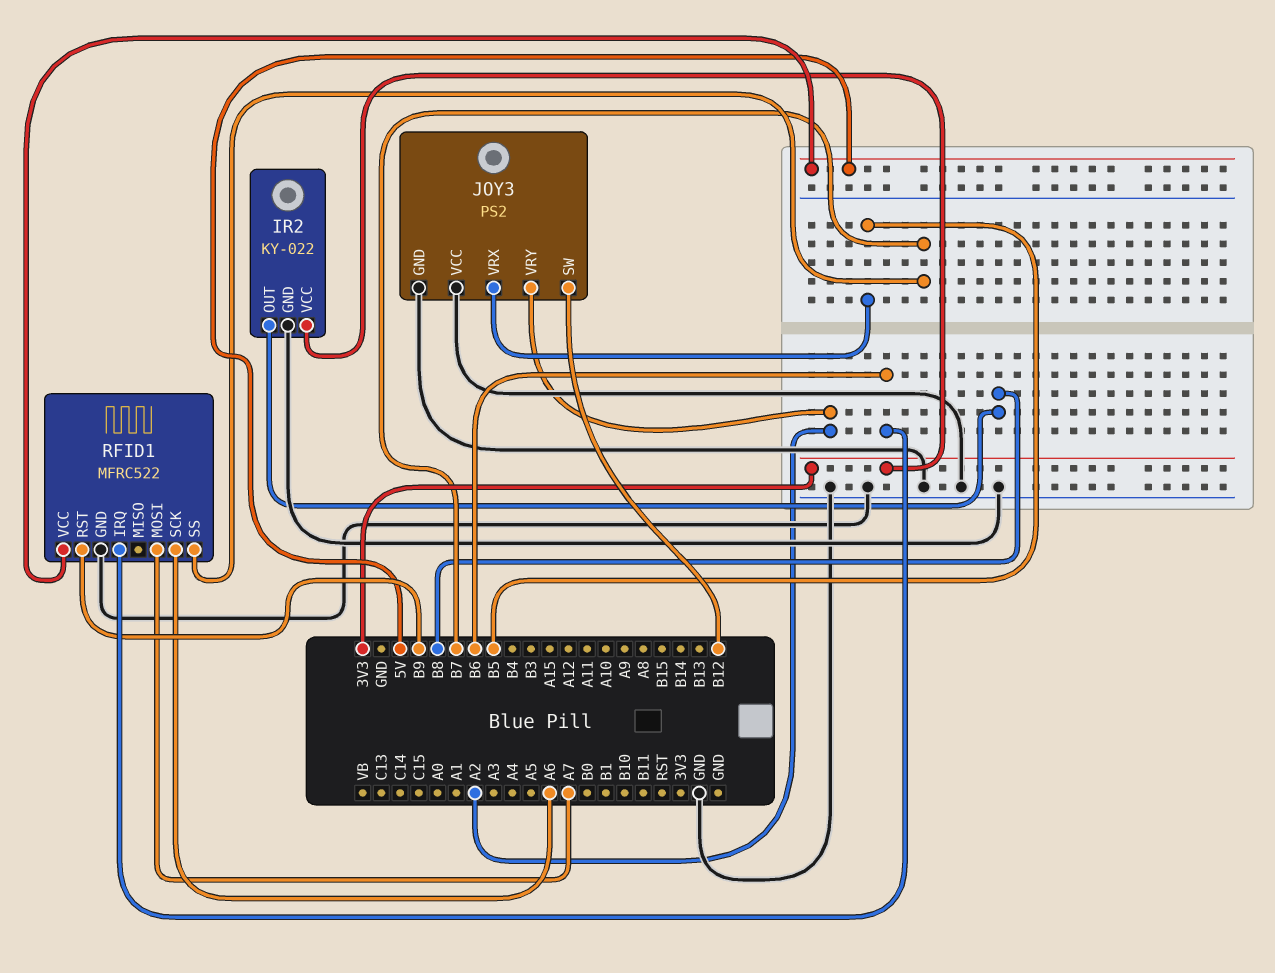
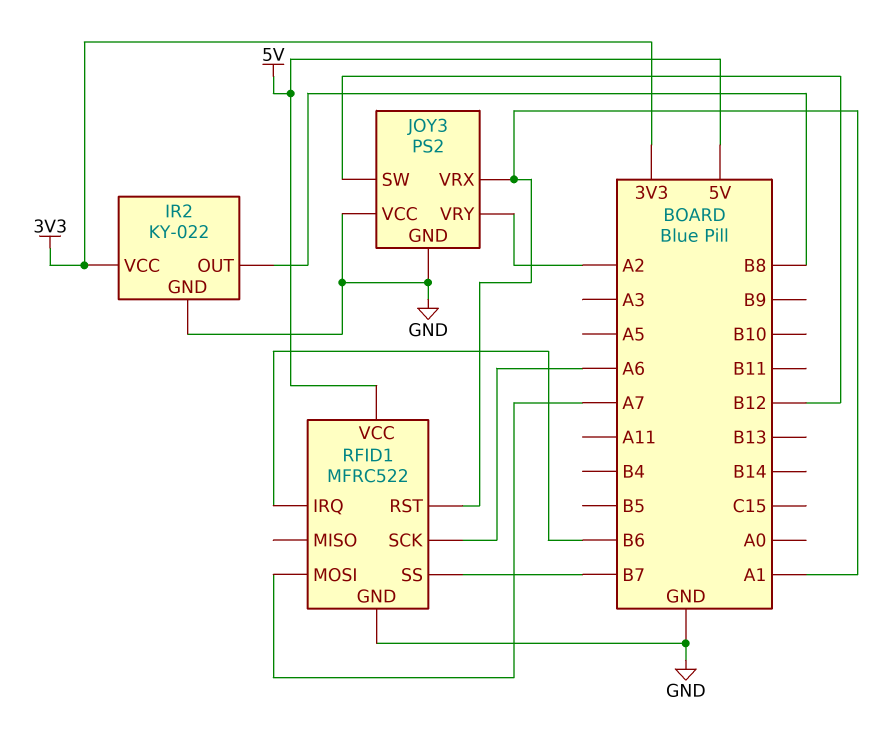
JOY3 pin VRX: B5 -> A1
RFID1 pin RST: B9 -> A1

